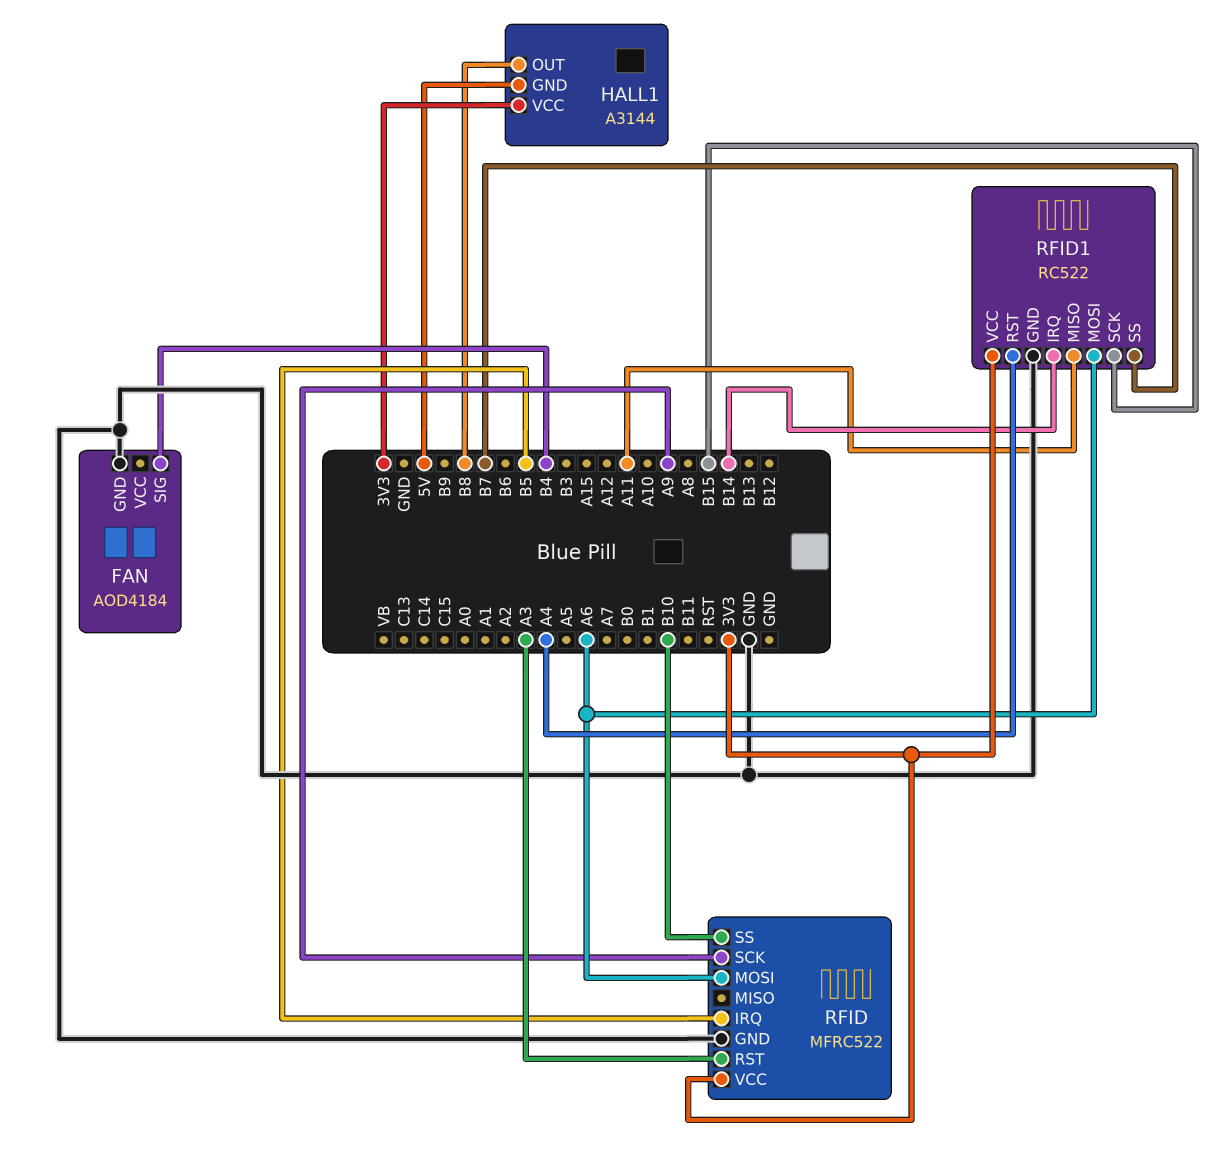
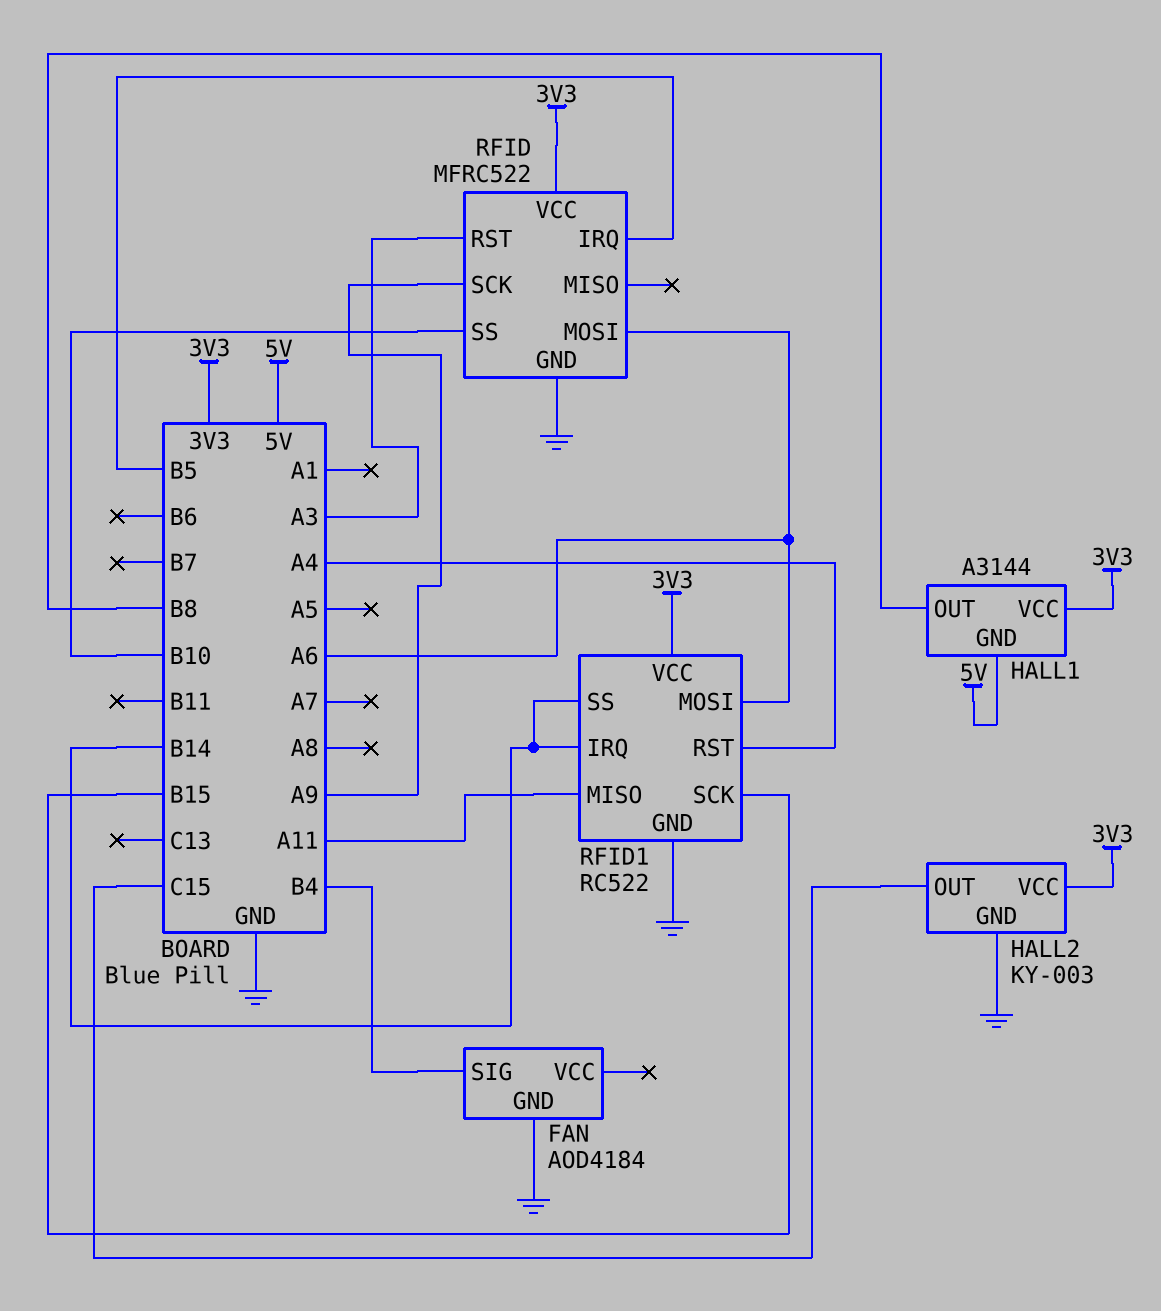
HALL2: none -> KY-003
HALL2 pin GND: none -> GND
HALL2 pin OUT: none -> C15
HALL2 pin VCC: none -> 3V3
RFID1 pin SS: B7 -> B14

